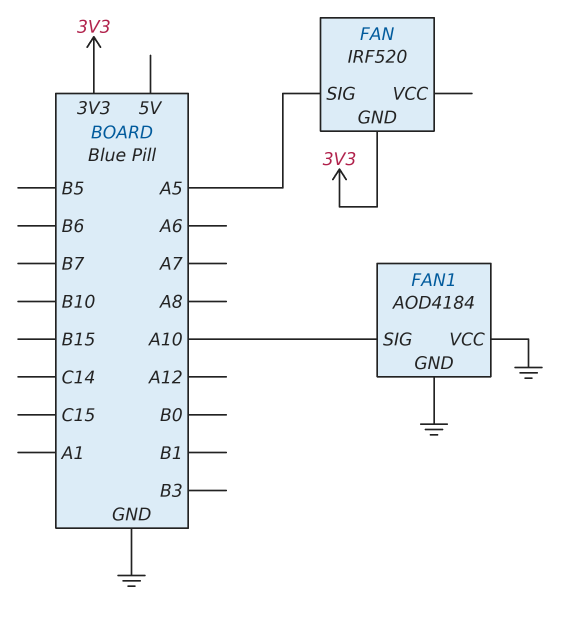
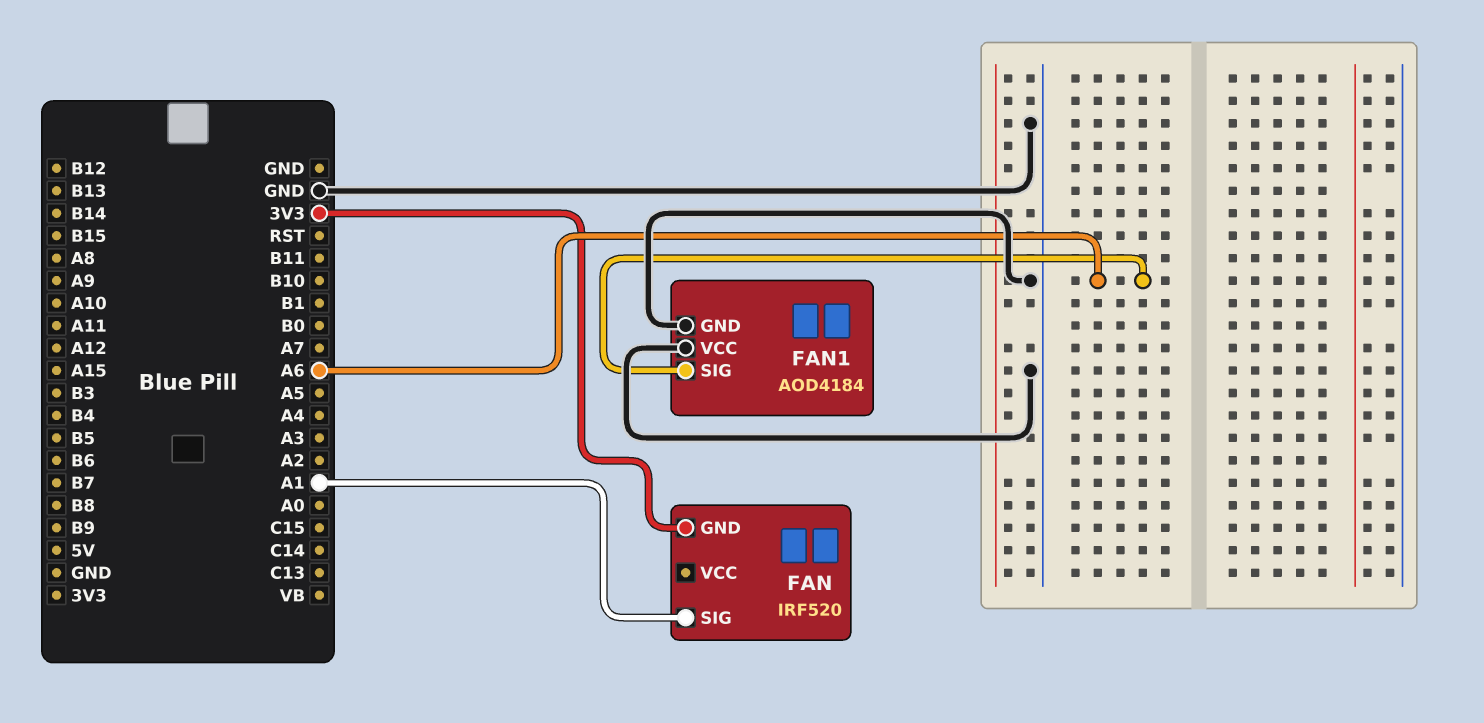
FAN pin SIG: A5 -> A1
FAN1 pin SIG: A10 -> A6

